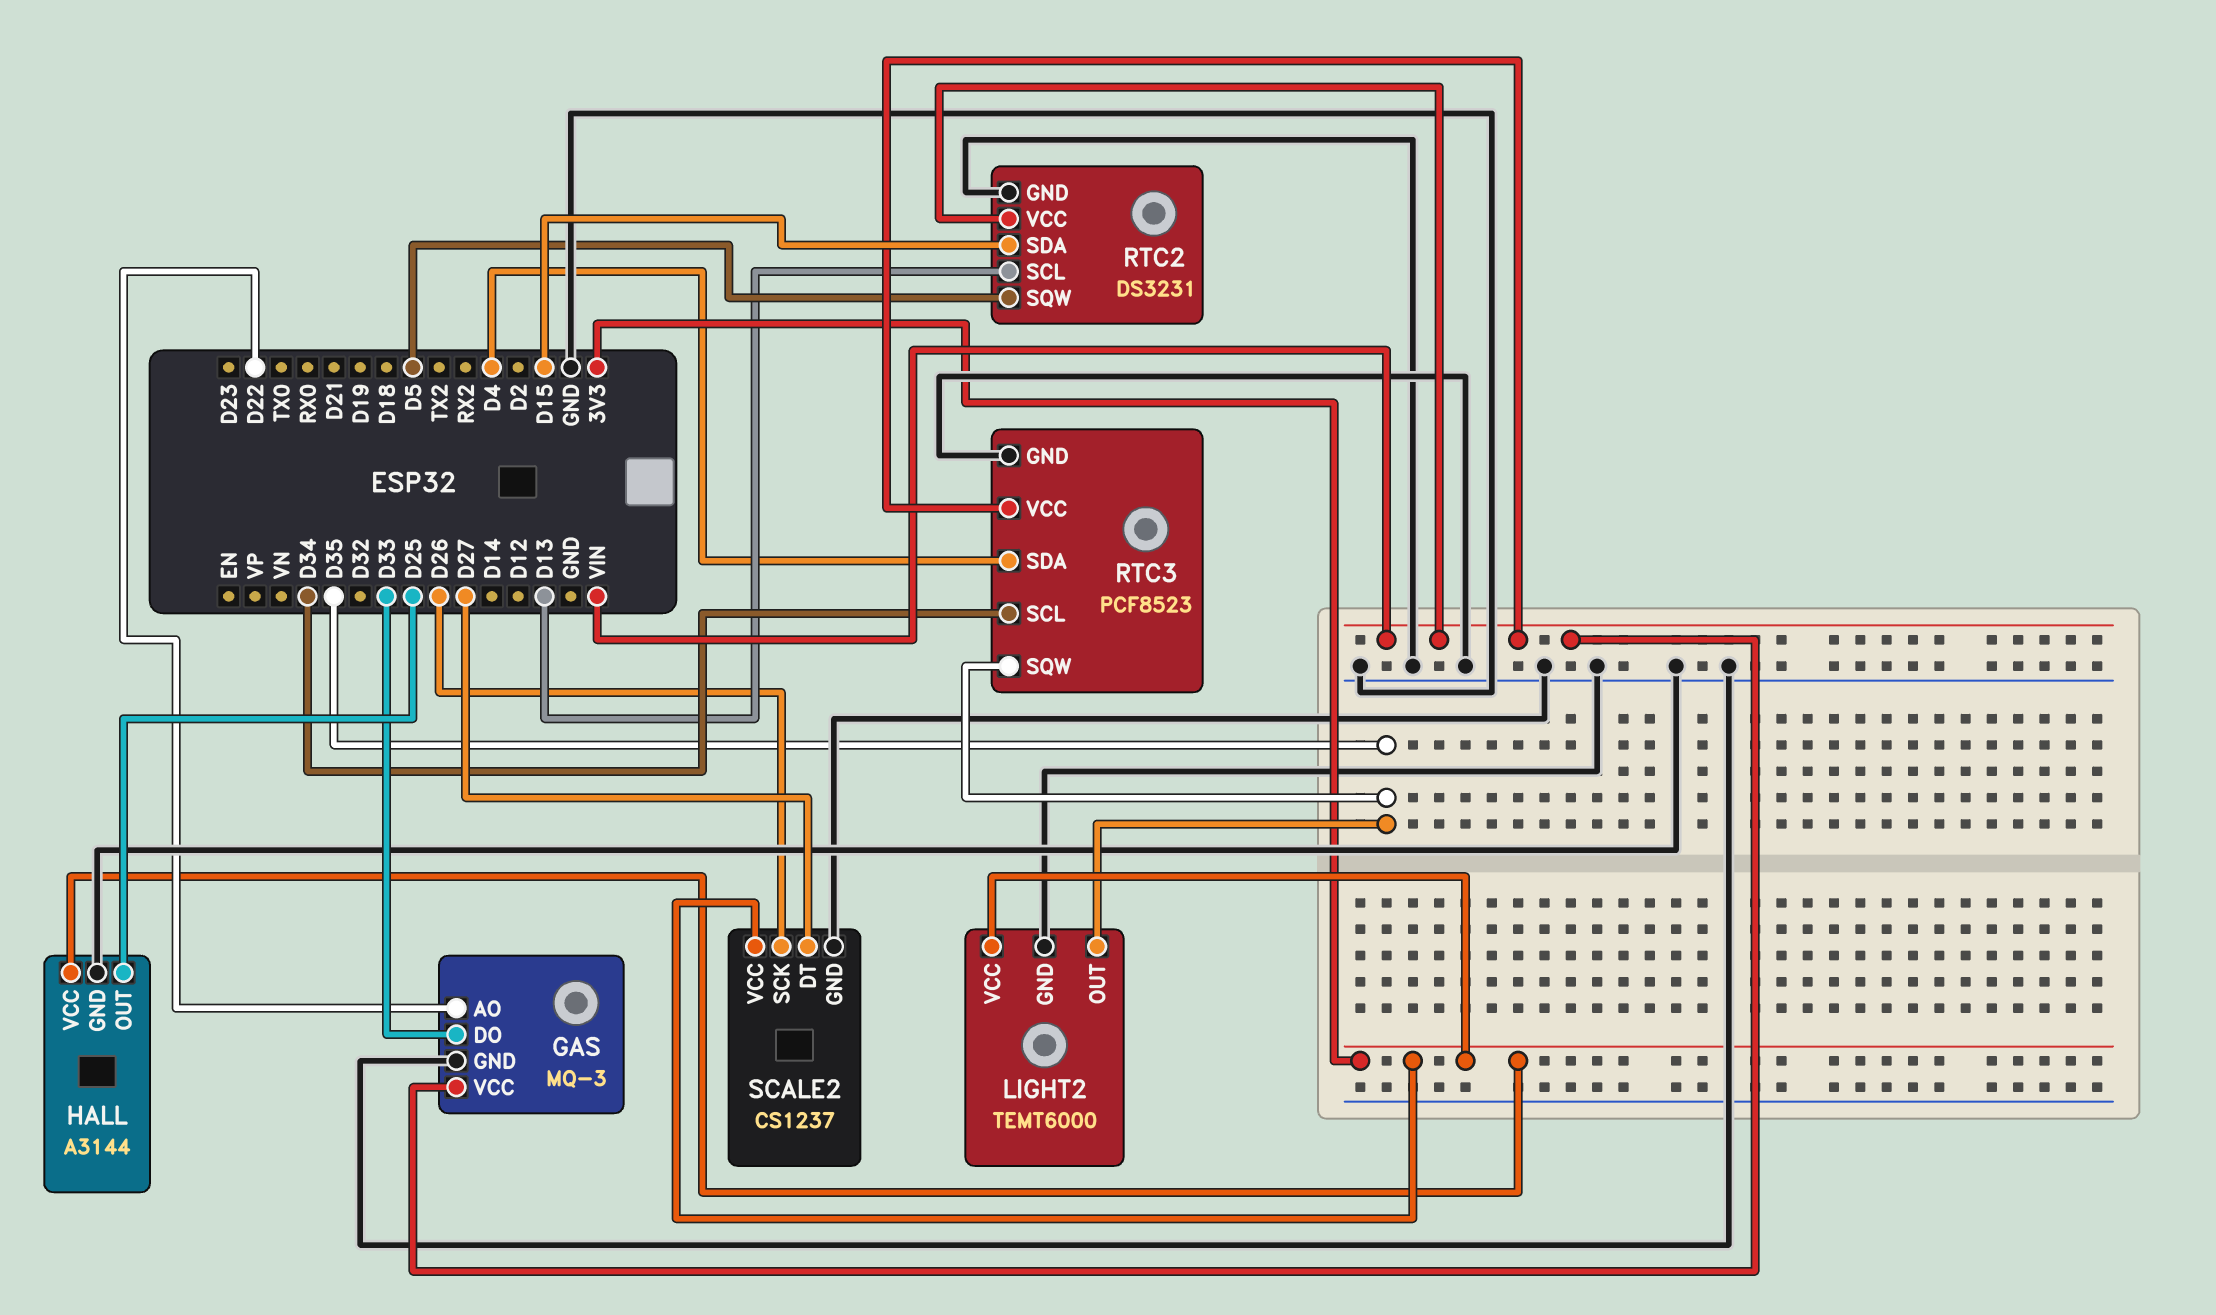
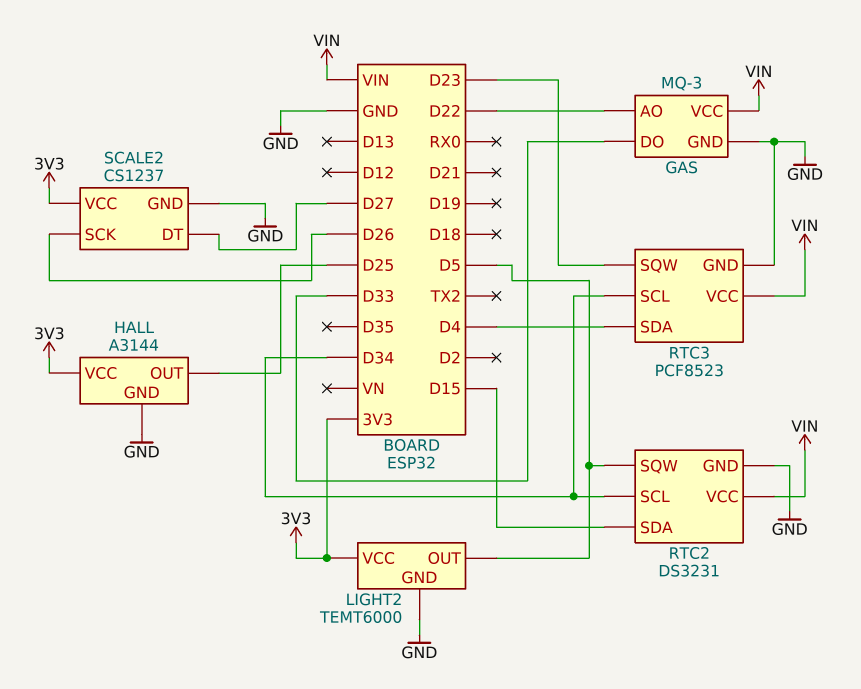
LIGHT2 pin OUT: D35 -> D5
RTC2 pin SCL: D13 -> D34
RTC3 pin SQW: D35 -> D23

